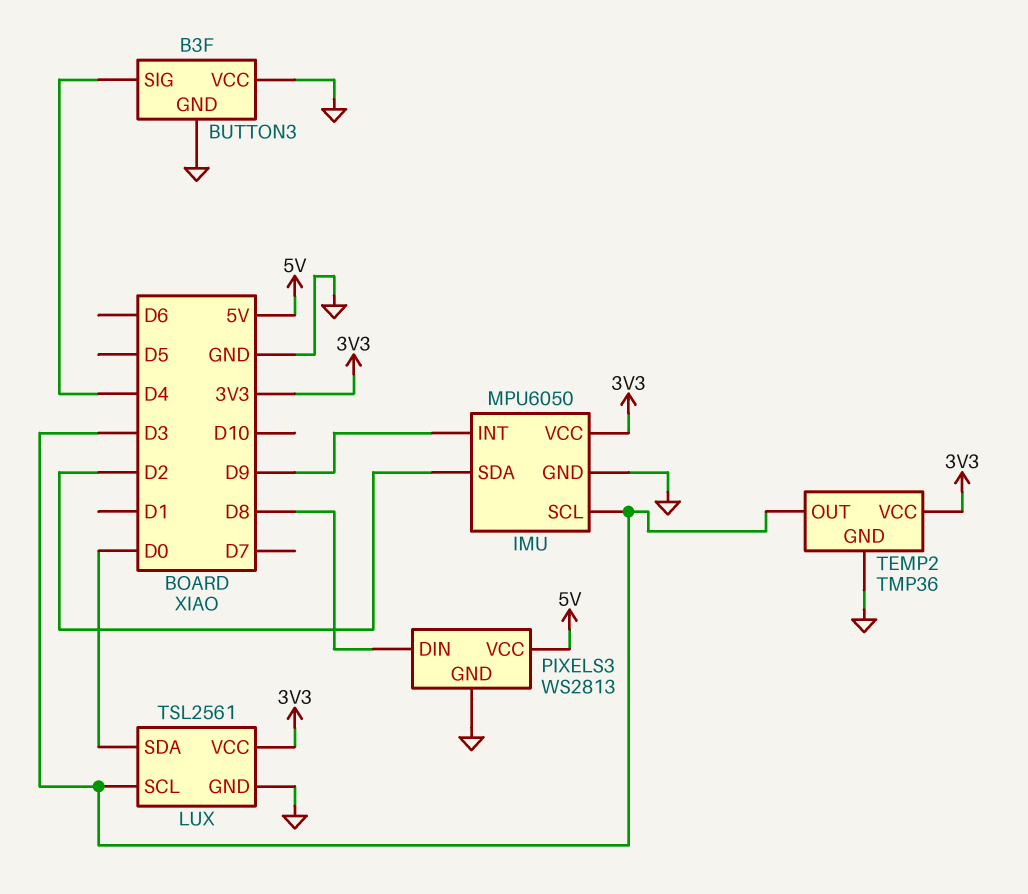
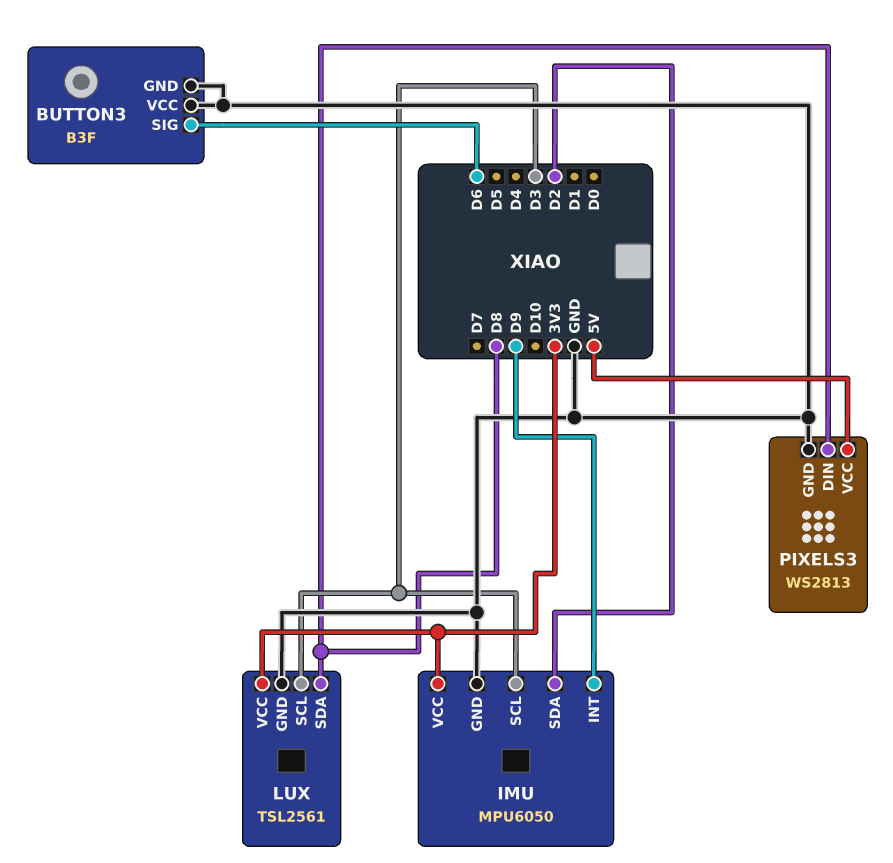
BUTTON3 pin SIG: D4 -> D6
LUX pin SDA: D0 -> D8
TEMP2: TMP36 -> none
TEMP2 pin GND: GND -> none
TEMP2 pin OUT: D3 -> none
TEMP2 pin VCC: 3V3 -> none

